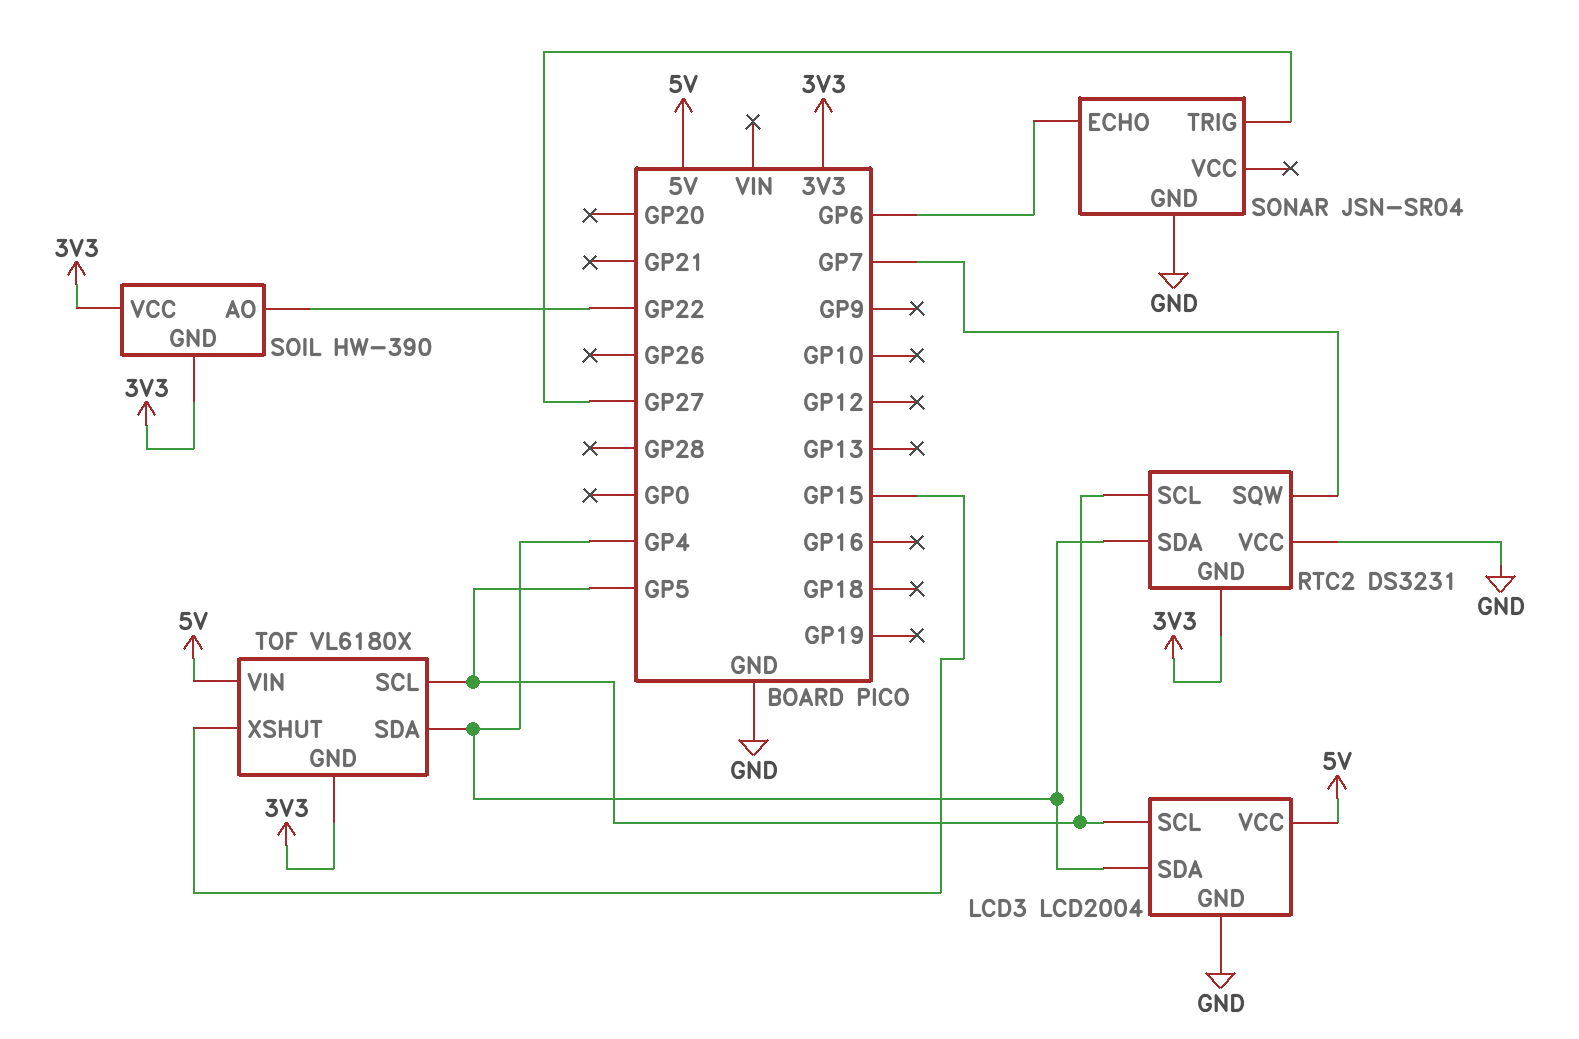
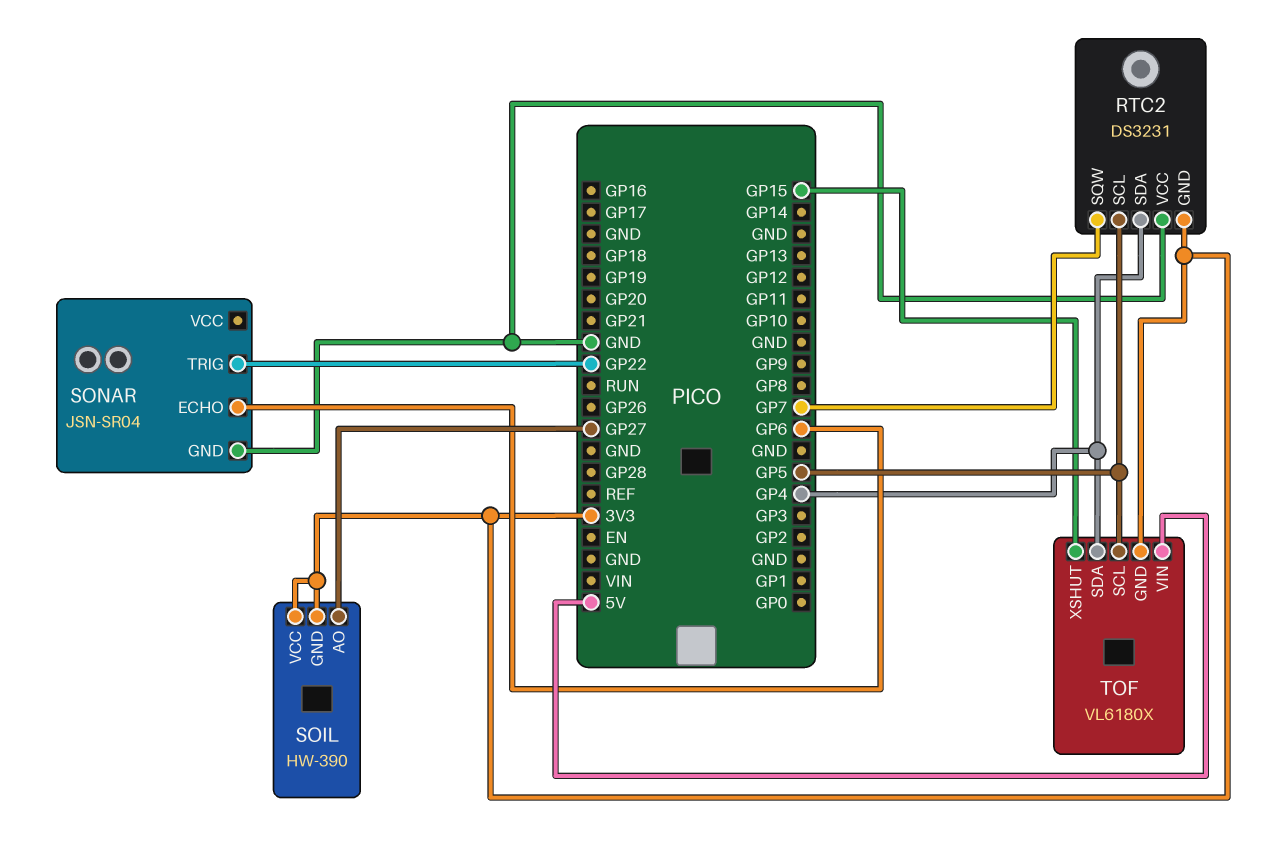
LCD3: LCD2004 -> none
LCD3 pin GND: GND -> none
LCD3 pin SCL: GP5 -> none
LCD3 pin SDA: GP4 -> none
LCD3 pin VCC: 5V -> none
SOIL pin AO: GP22 -> GP27
SONAR pin TRIG: GP27 -> GP22

